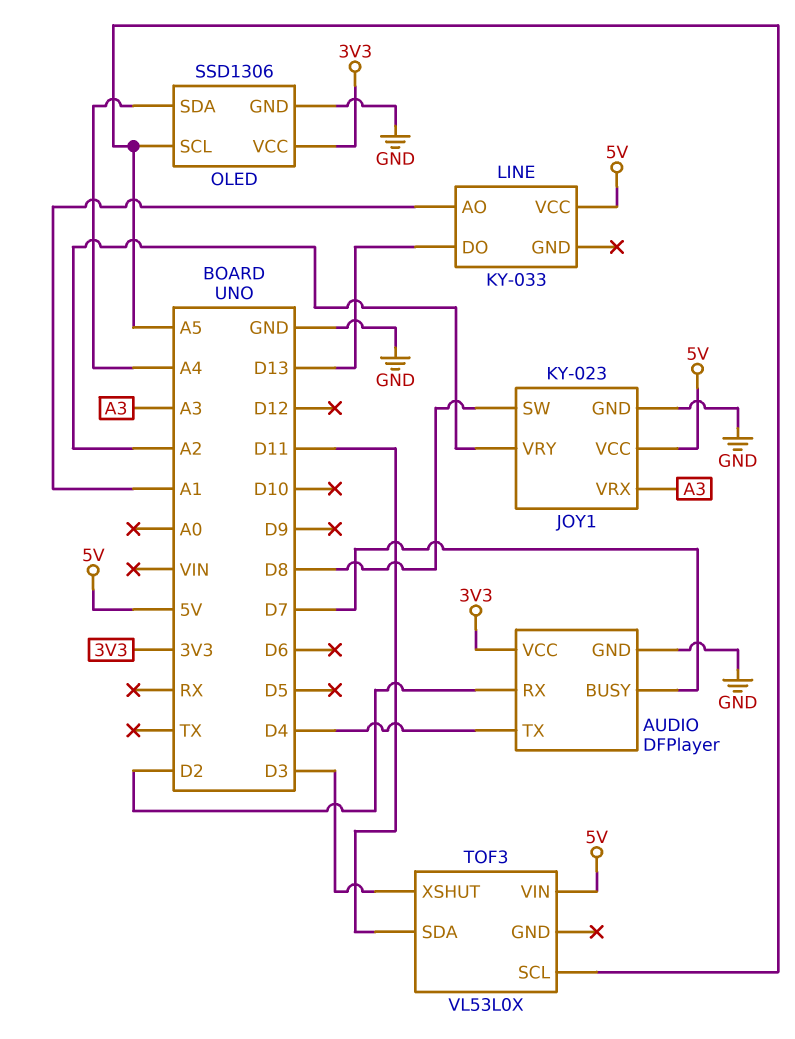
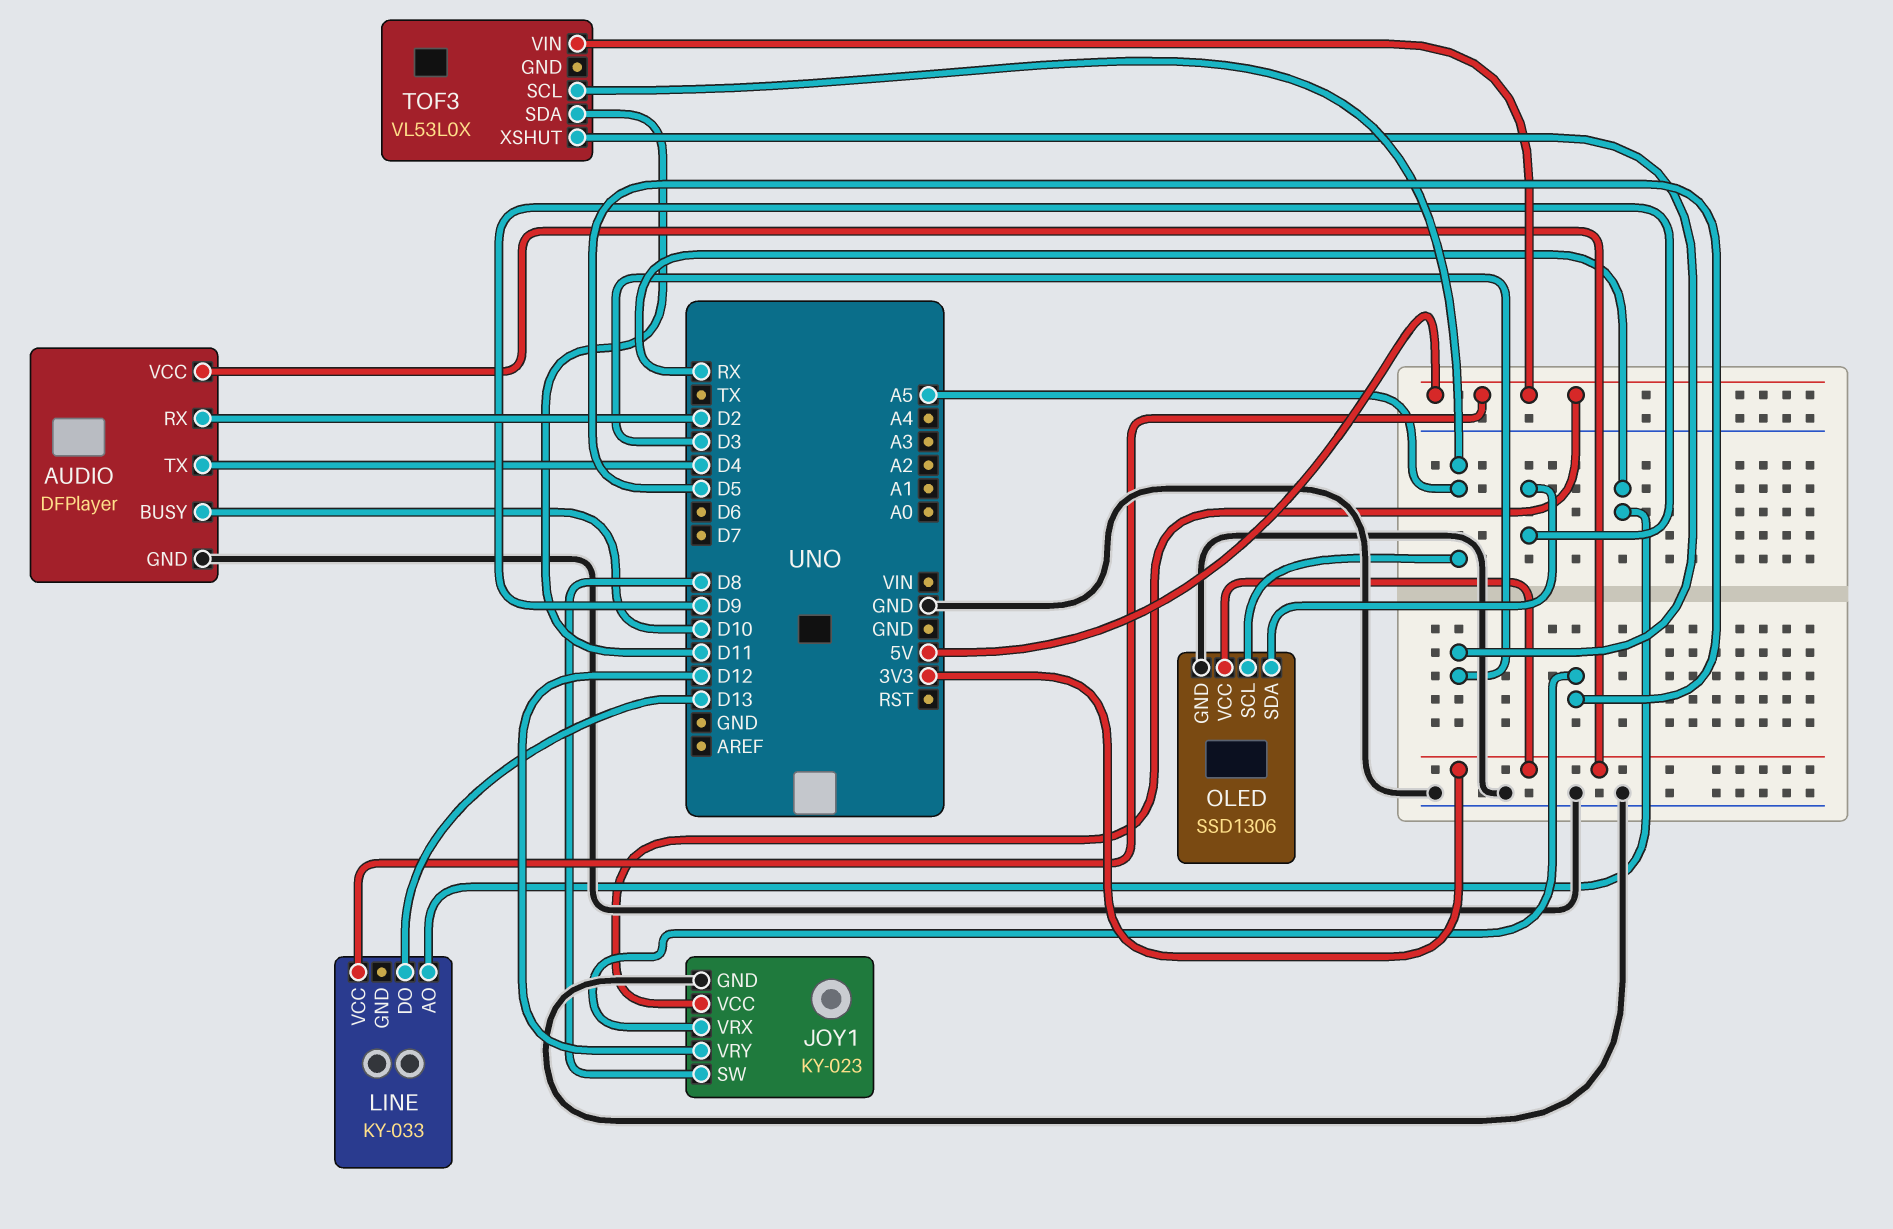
AUDIO pin BUSY: D7 -> D10
JOY1 pin VRX: A3 -> D5
JOY1 pin VRY: A2 -> D12
LINE pin AO: A1 -> RX
OLED pin SDA: A4 -> D9

